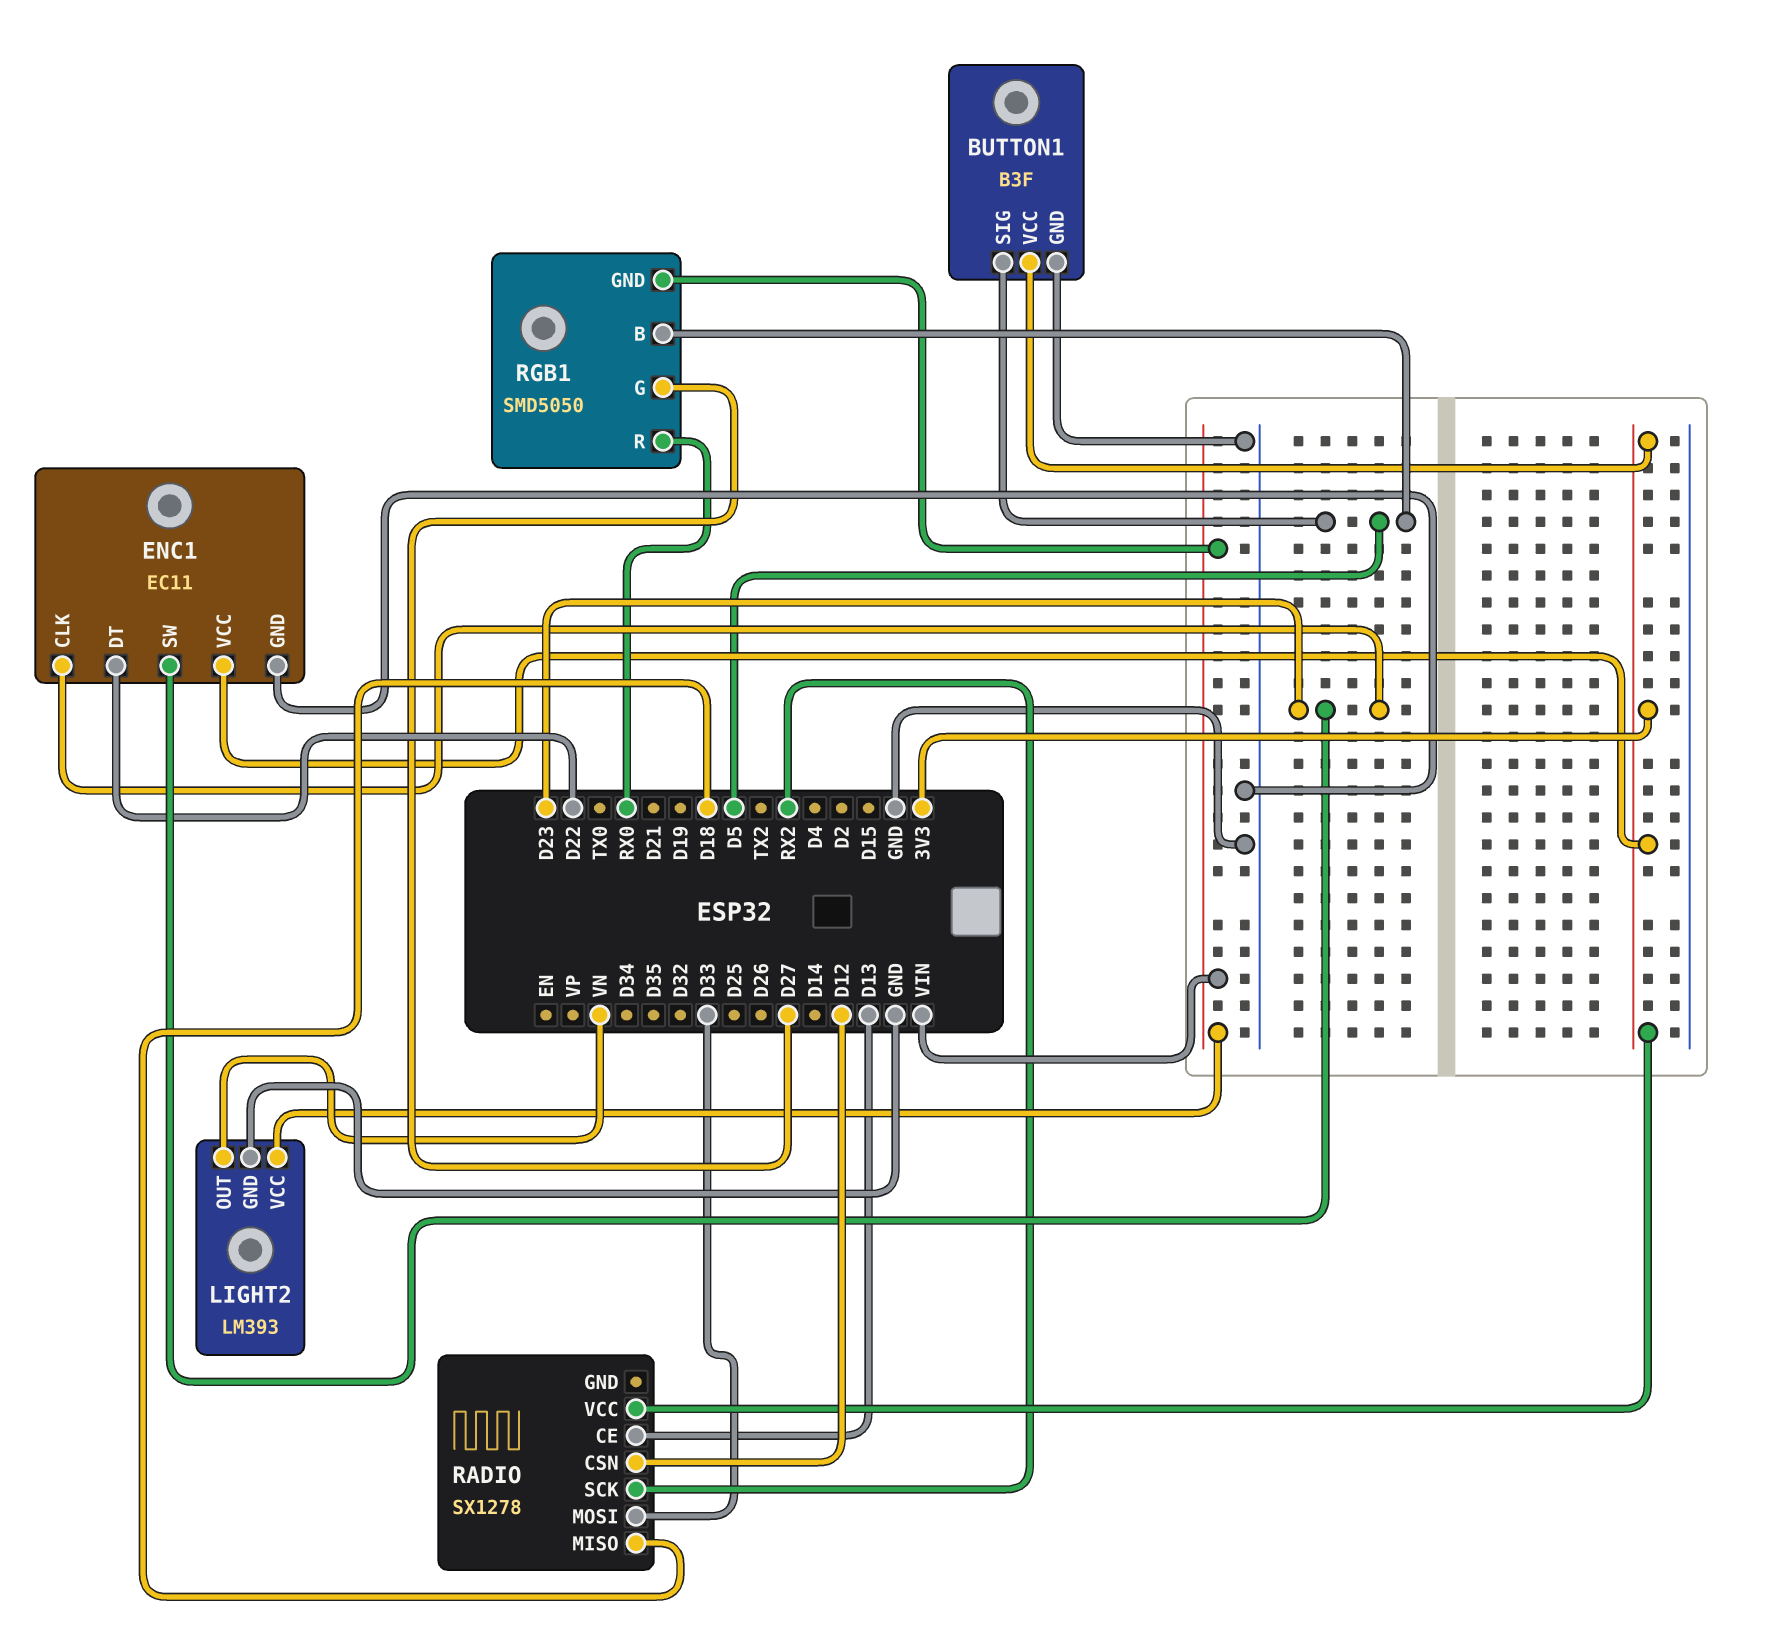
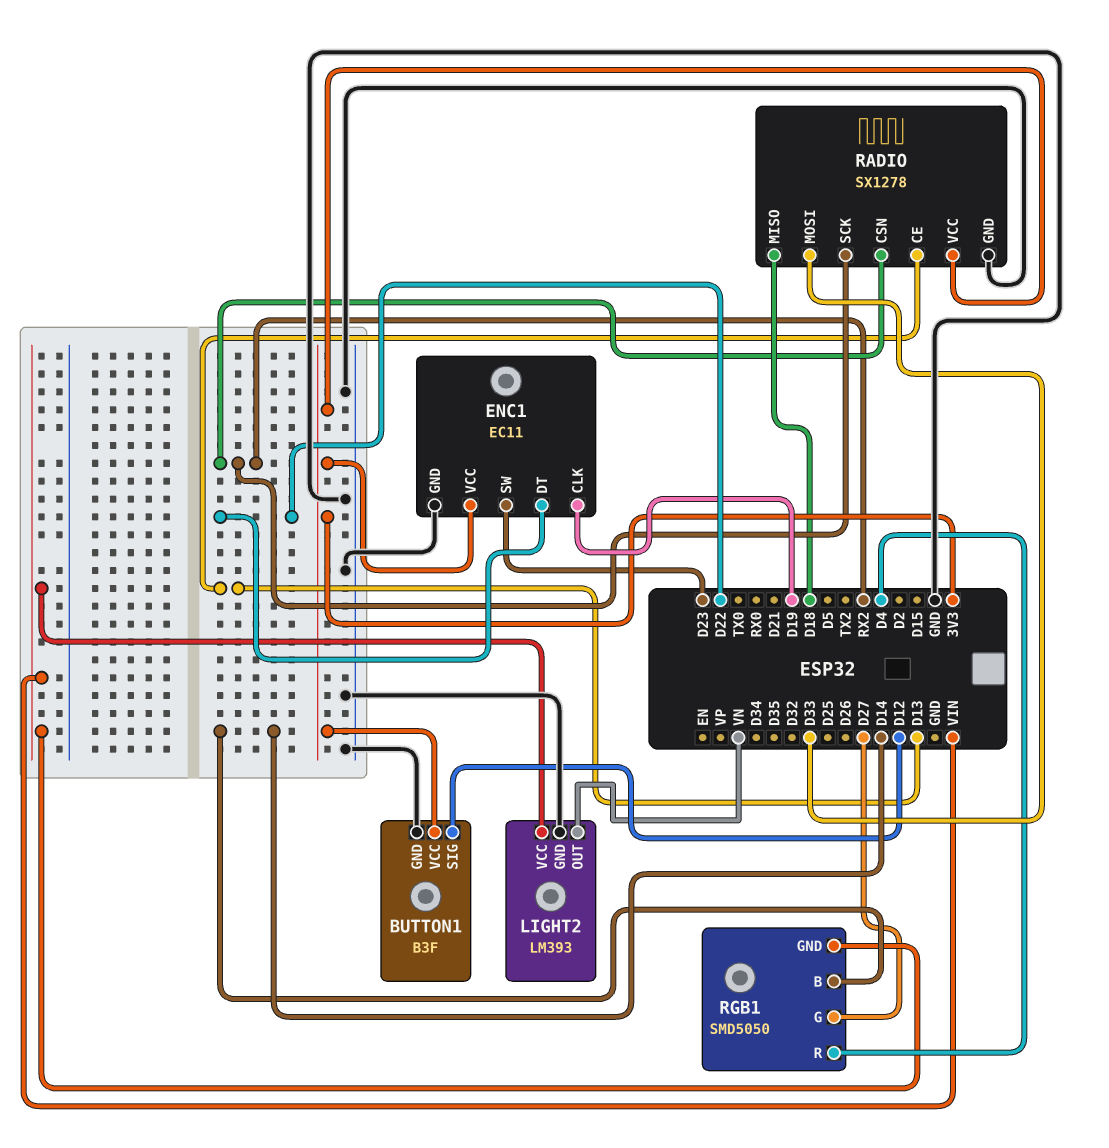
BUTTON1 pin SIG: D5 -> D12
ENC1 pin CLK: D23 -> D19
RADIO pin CSN: D12 -> RX2
RADIO pin GND: none -> GND
RGB1 pin B: D5 -> D14
RGB1 pin R: RX0 -> D4

